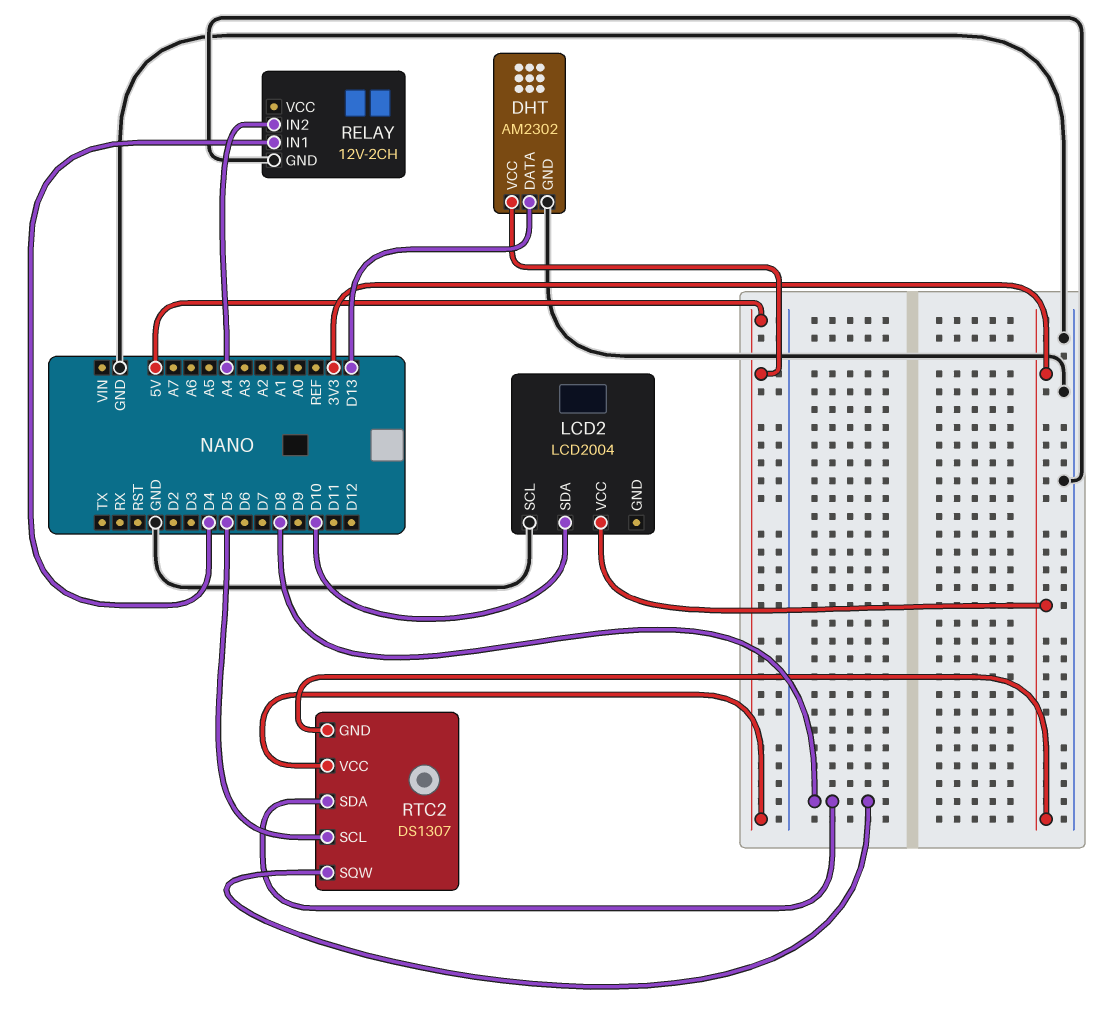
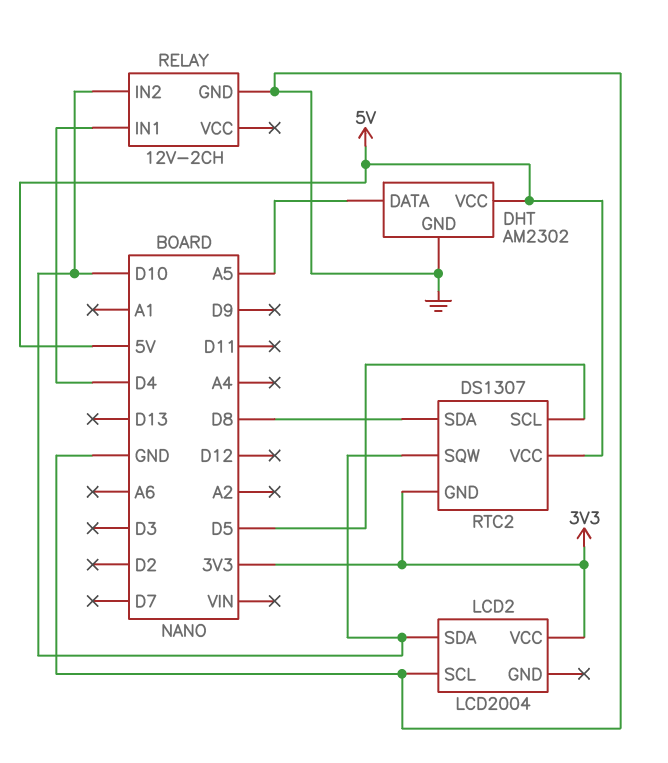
DHT pin DATA: D13 -> A5
RELAY pin IN2: A4 -> D10
RTC2 pin SQW: D8 -> D10

